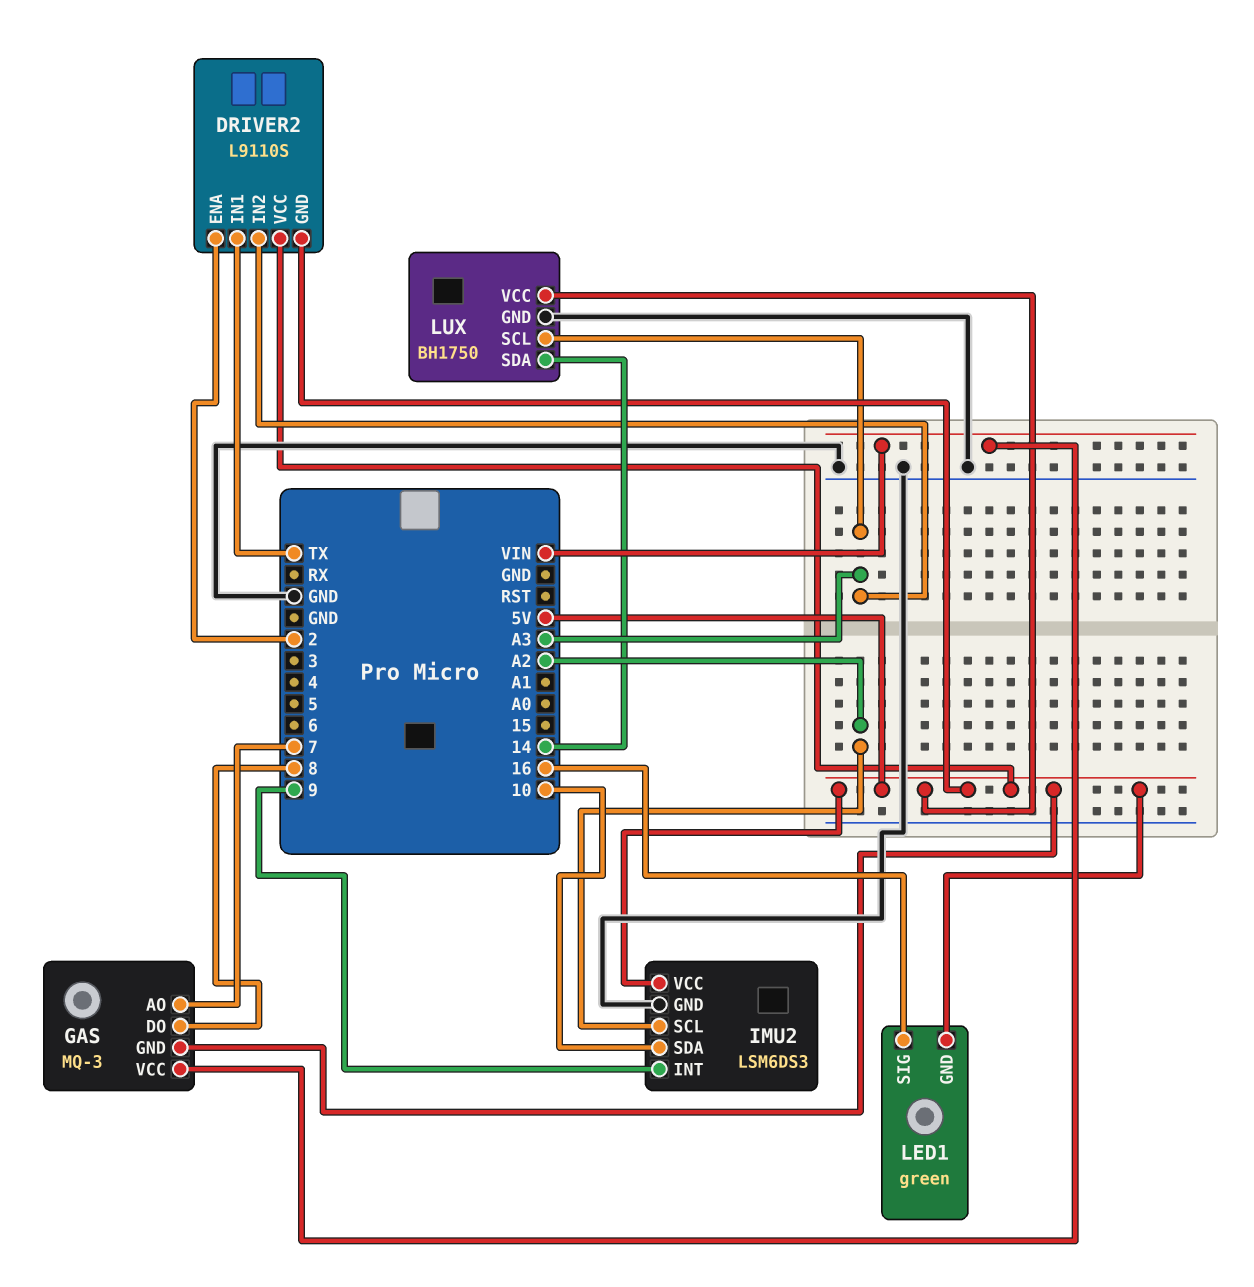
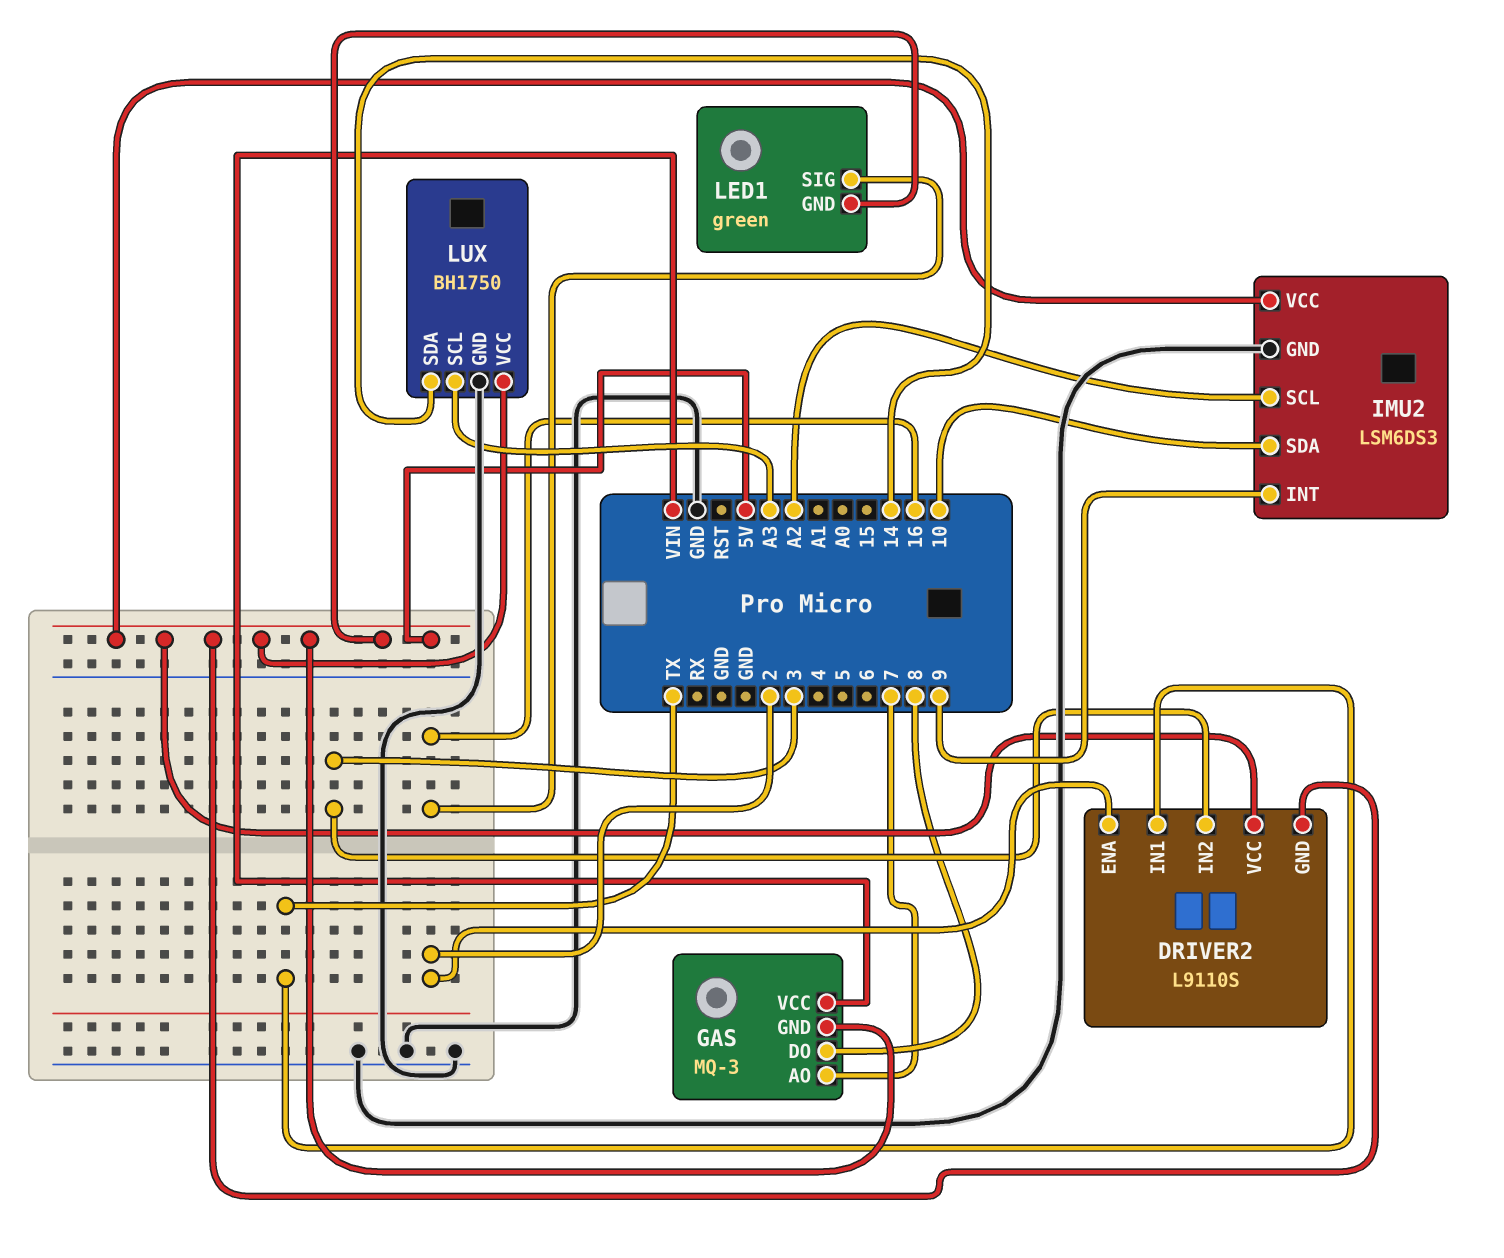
DRIVER2 pin IN2: A3 -> 3

